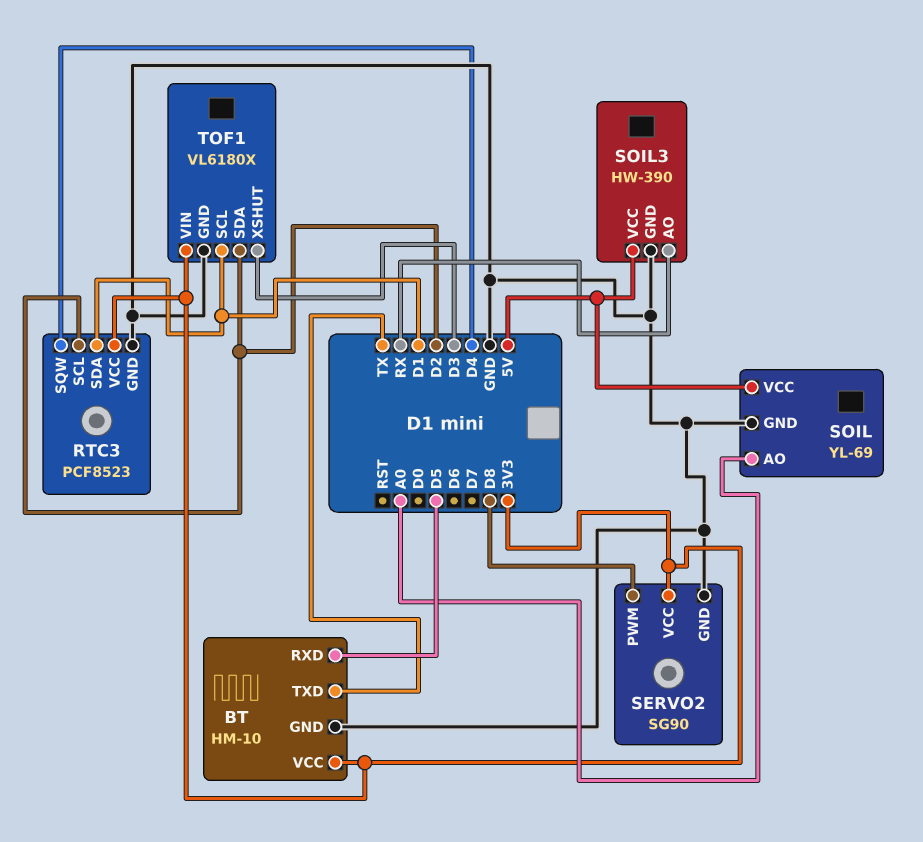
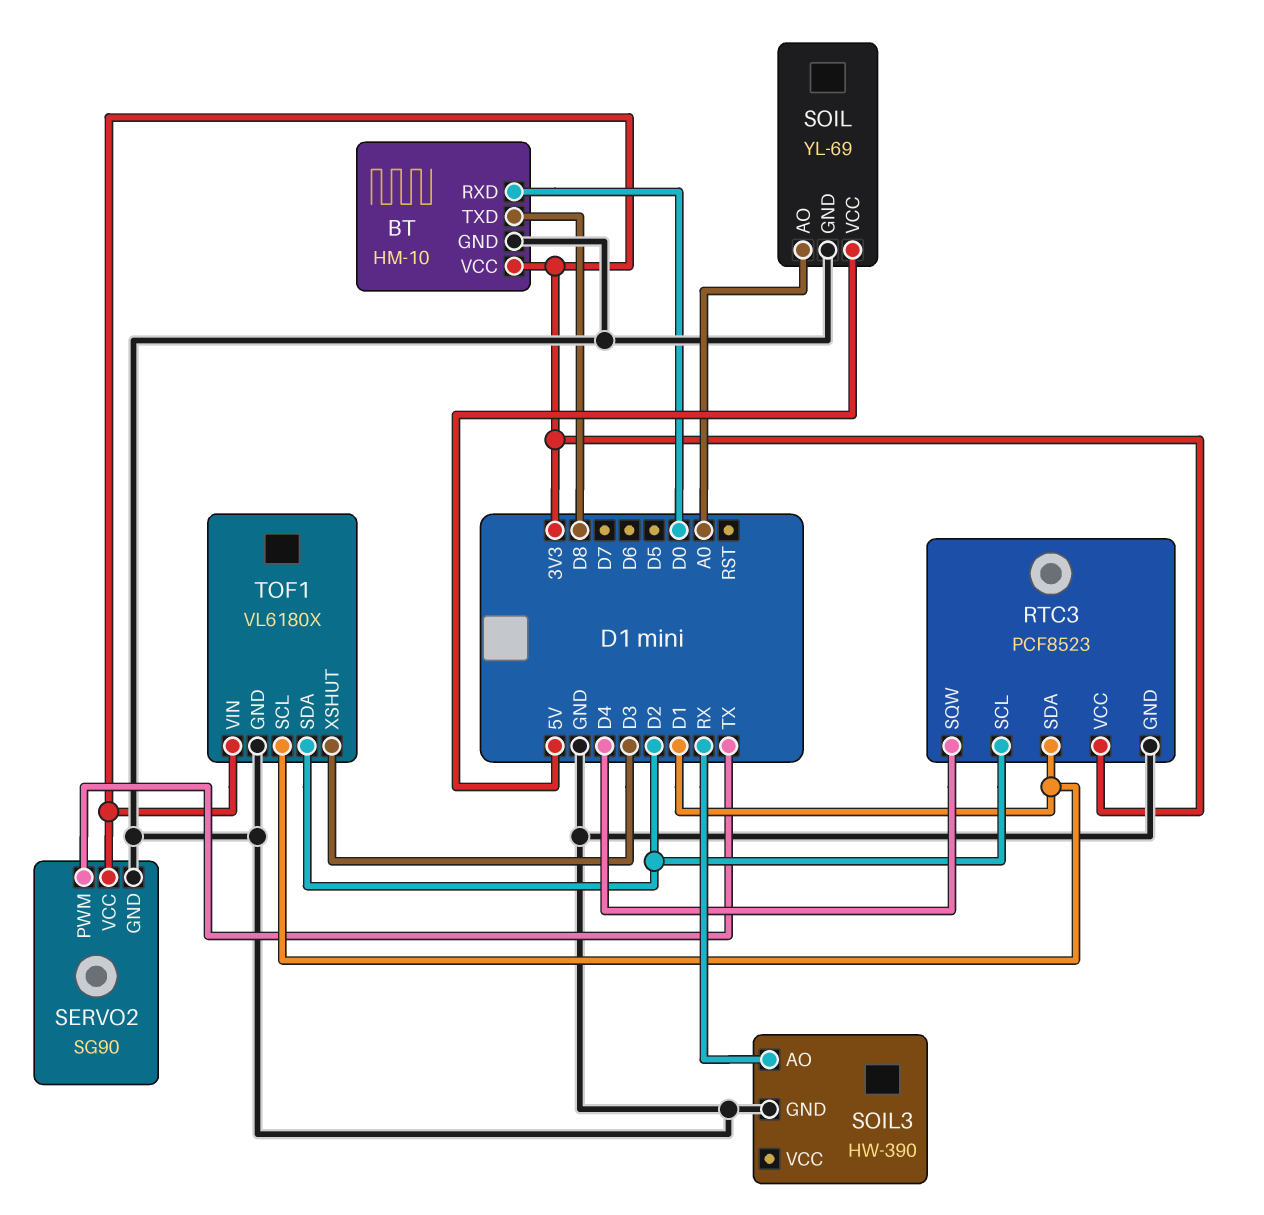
BT pin RXD: D5 -> D0
BT pin TXD: TX -> D8
SERVO2 pin PWM: D8 -> TX
SOIL3 pin VCC: 5V -> none

